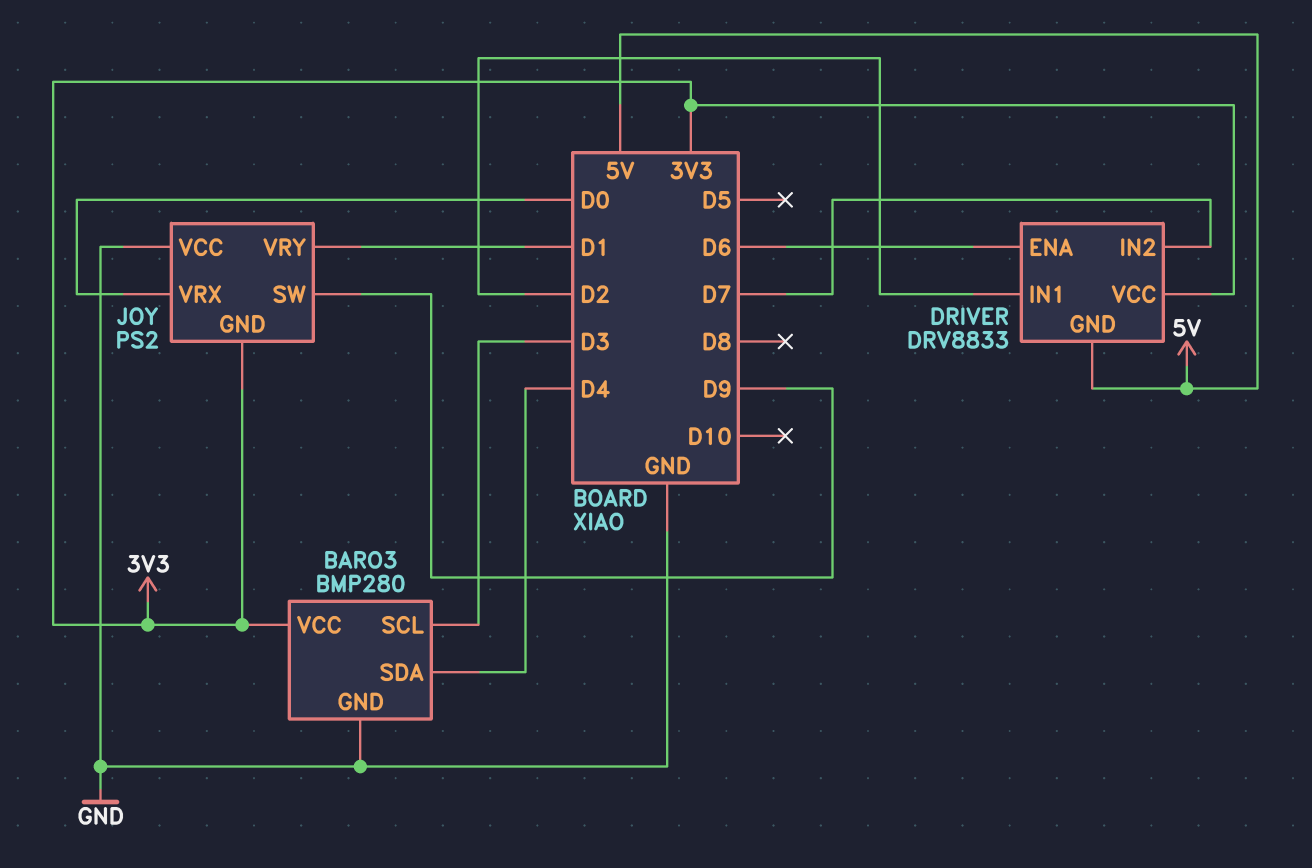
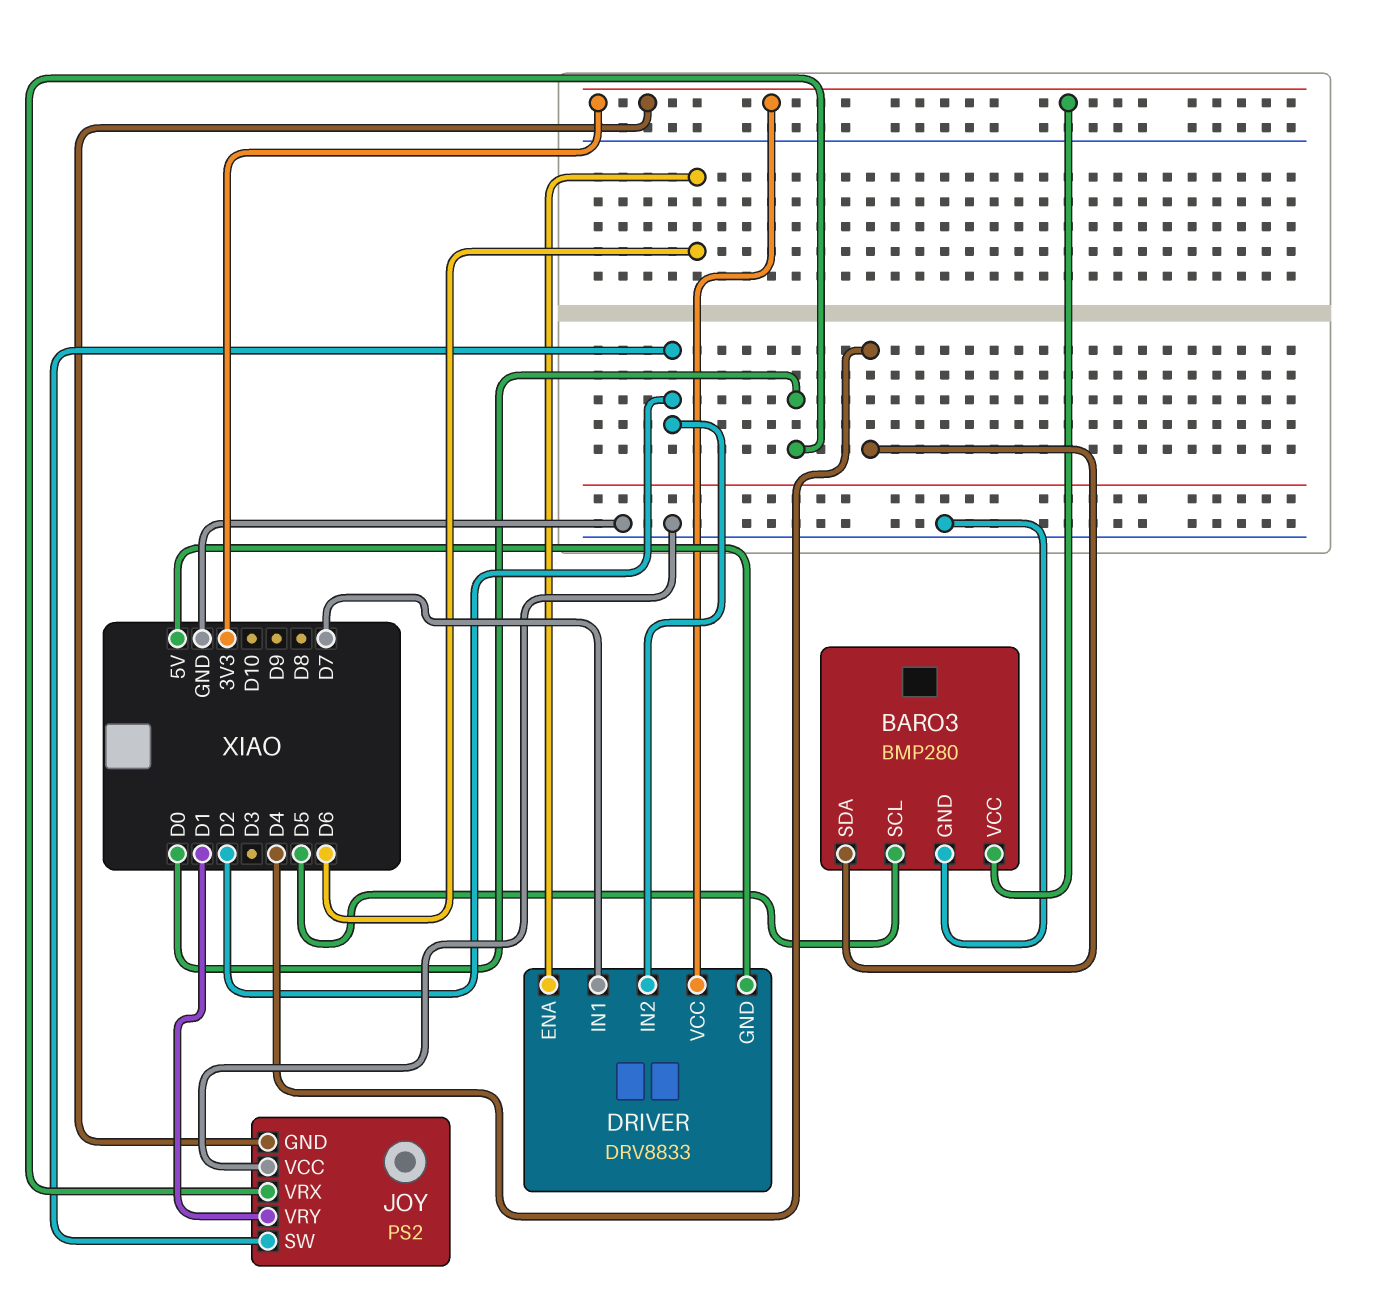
BARO3 pin SCL: D3 -> D5
DRIVER pin IN1: D2 -> D7
DRIVER pin IN2: D7 -> D2
JOY pin SW: D9 -> D2

